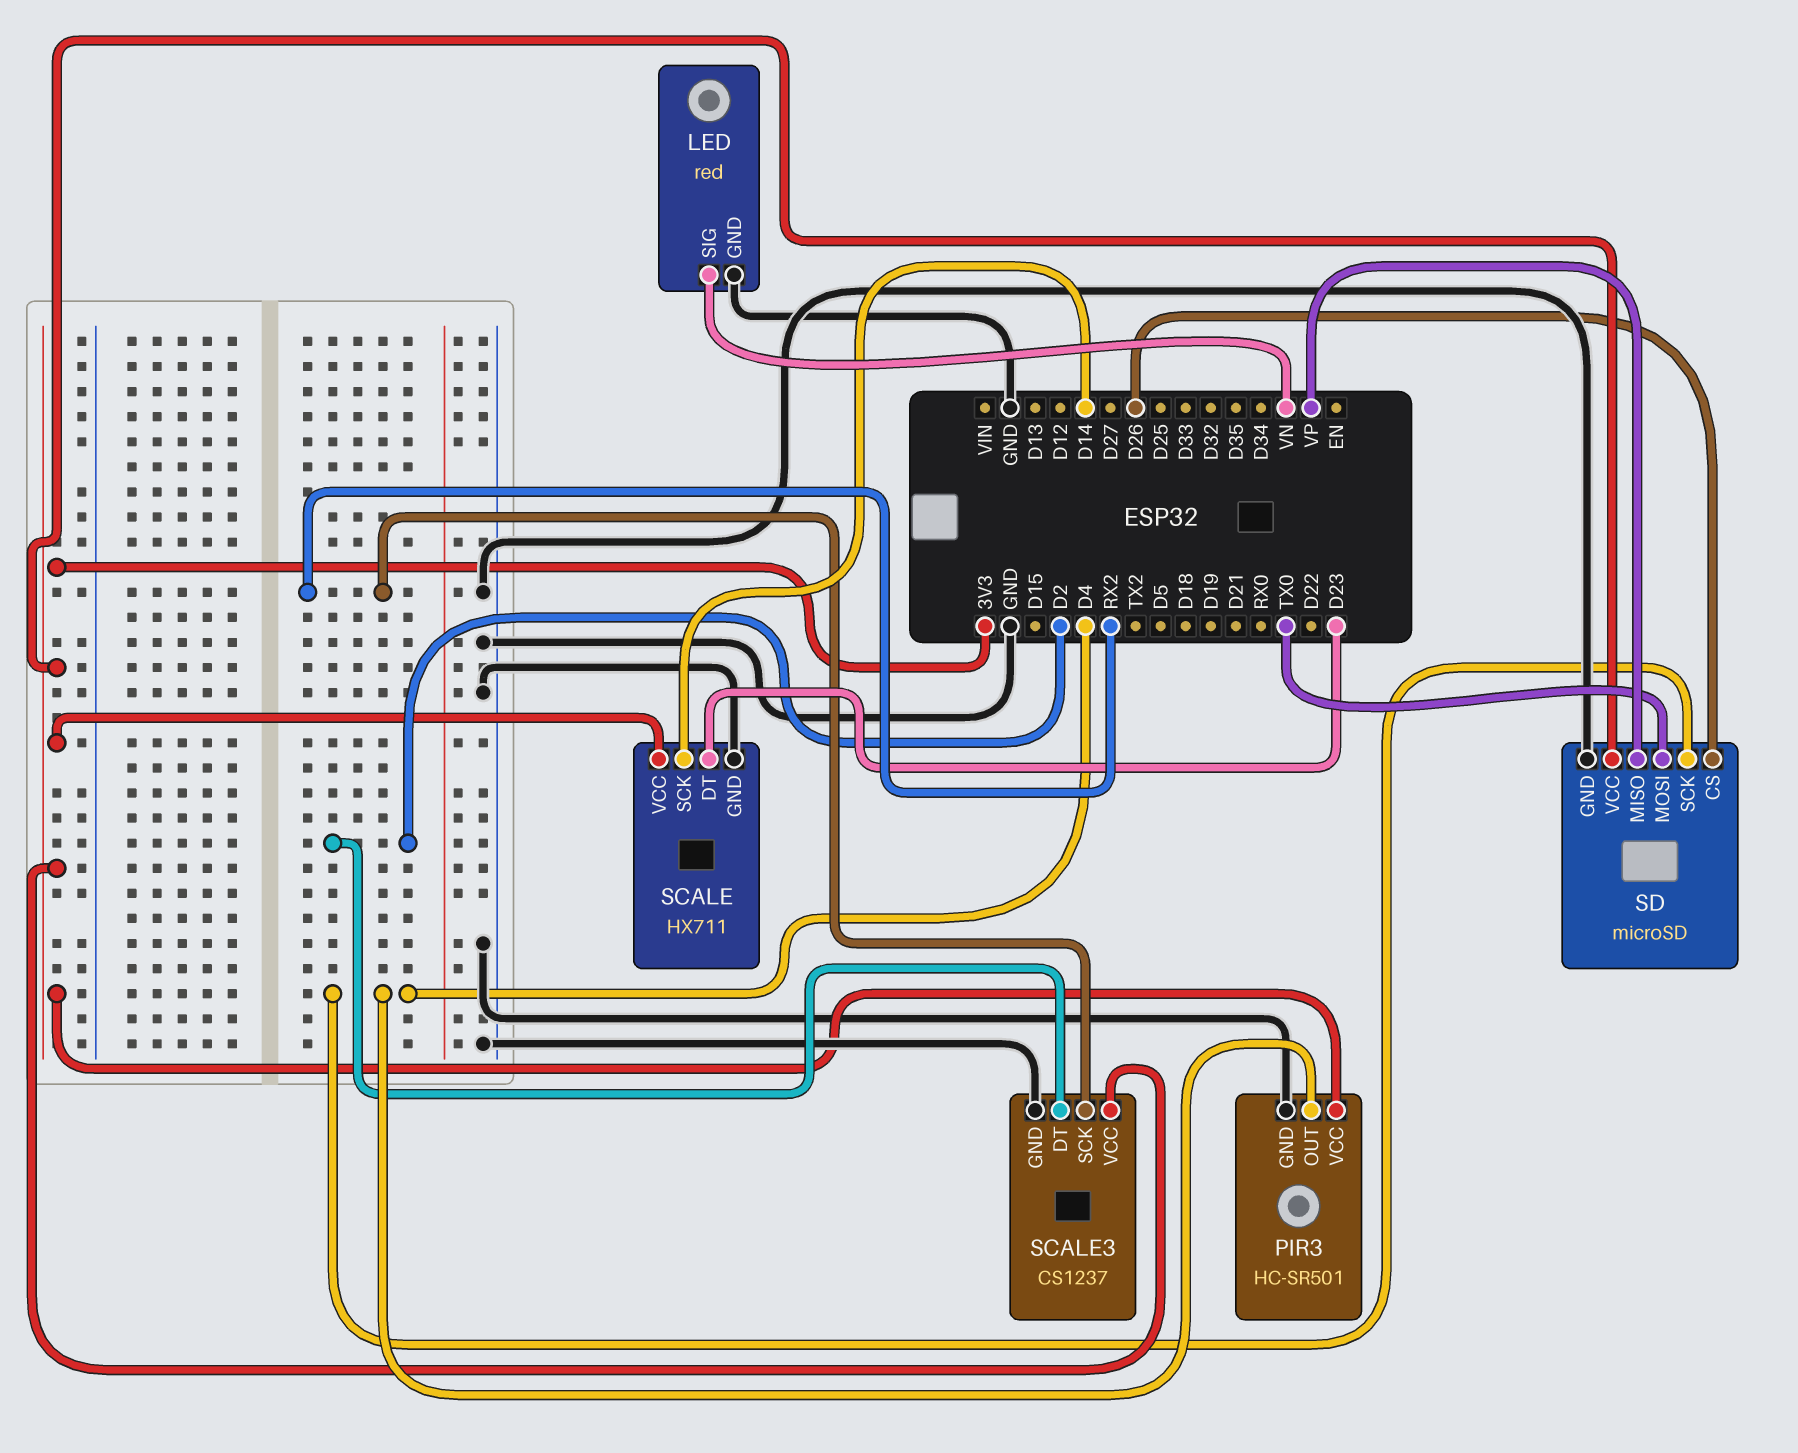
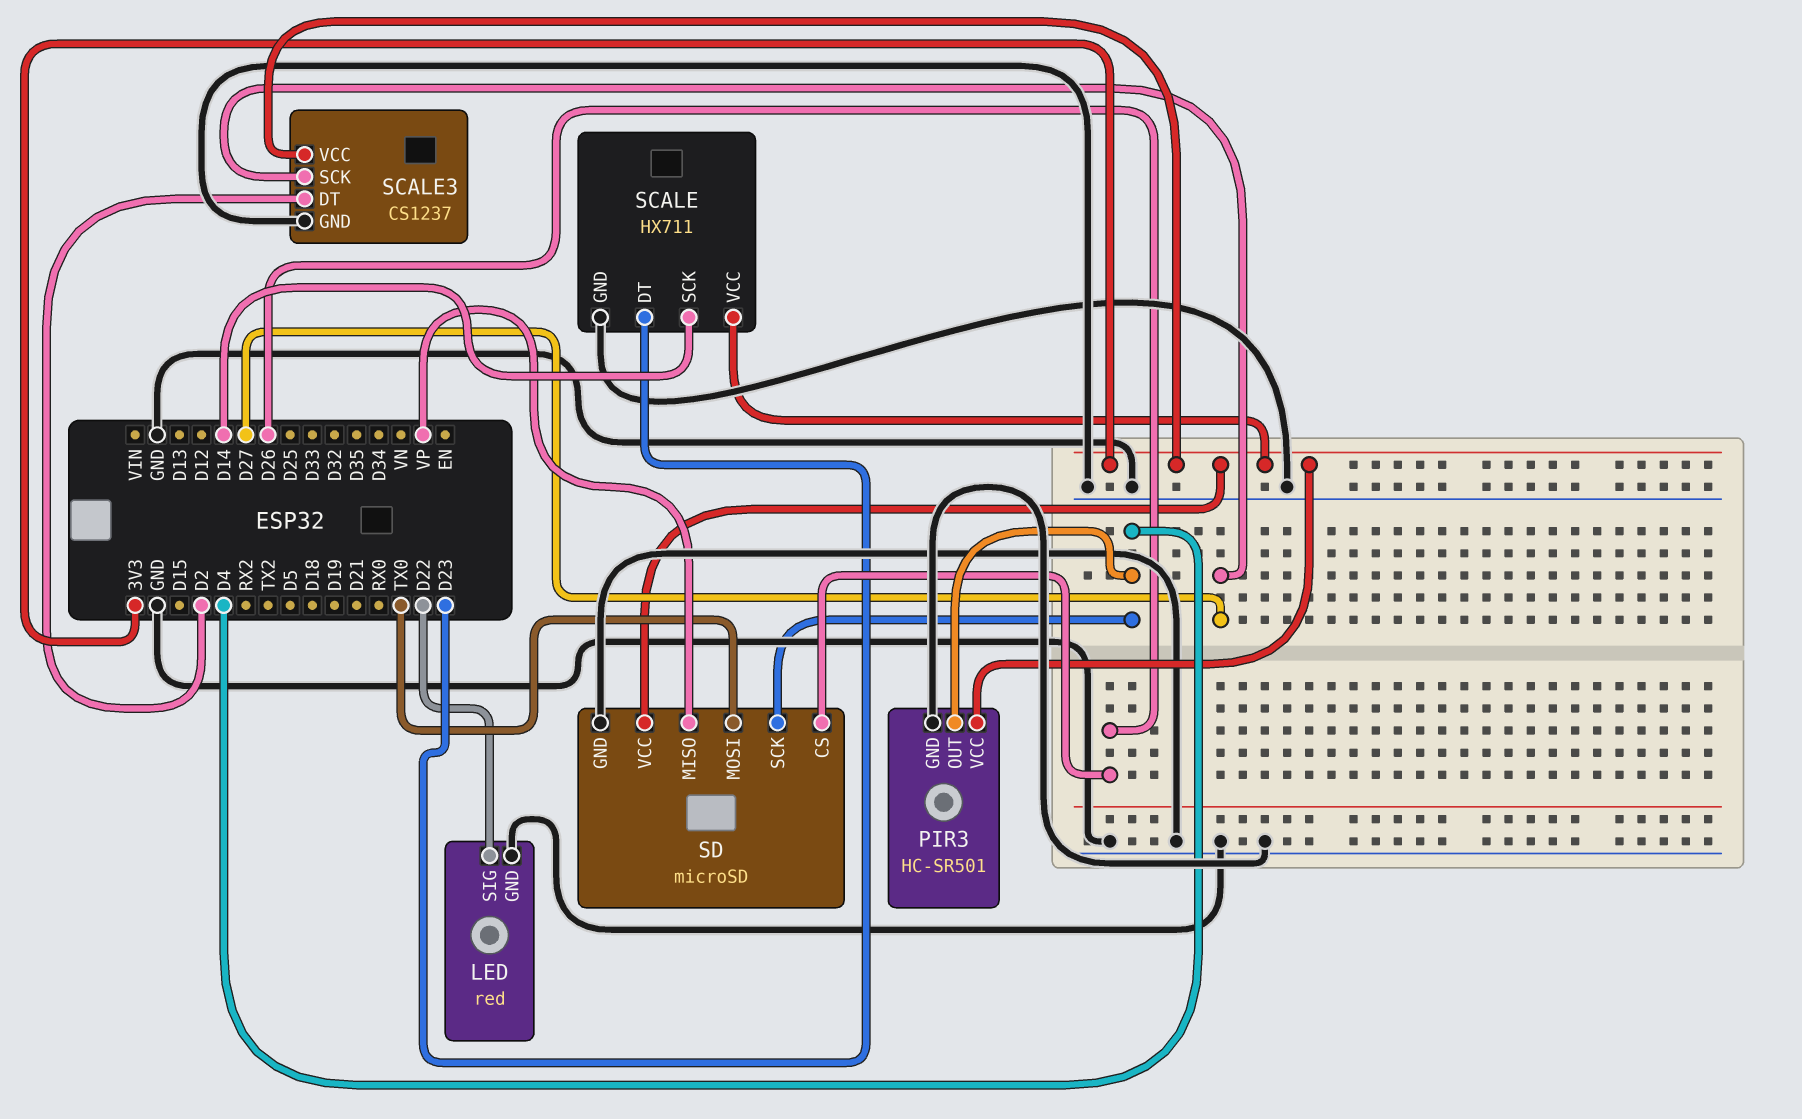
LED pin SIG: VN -> D22
SCALE3 pin SCK: RX2 -> D27

